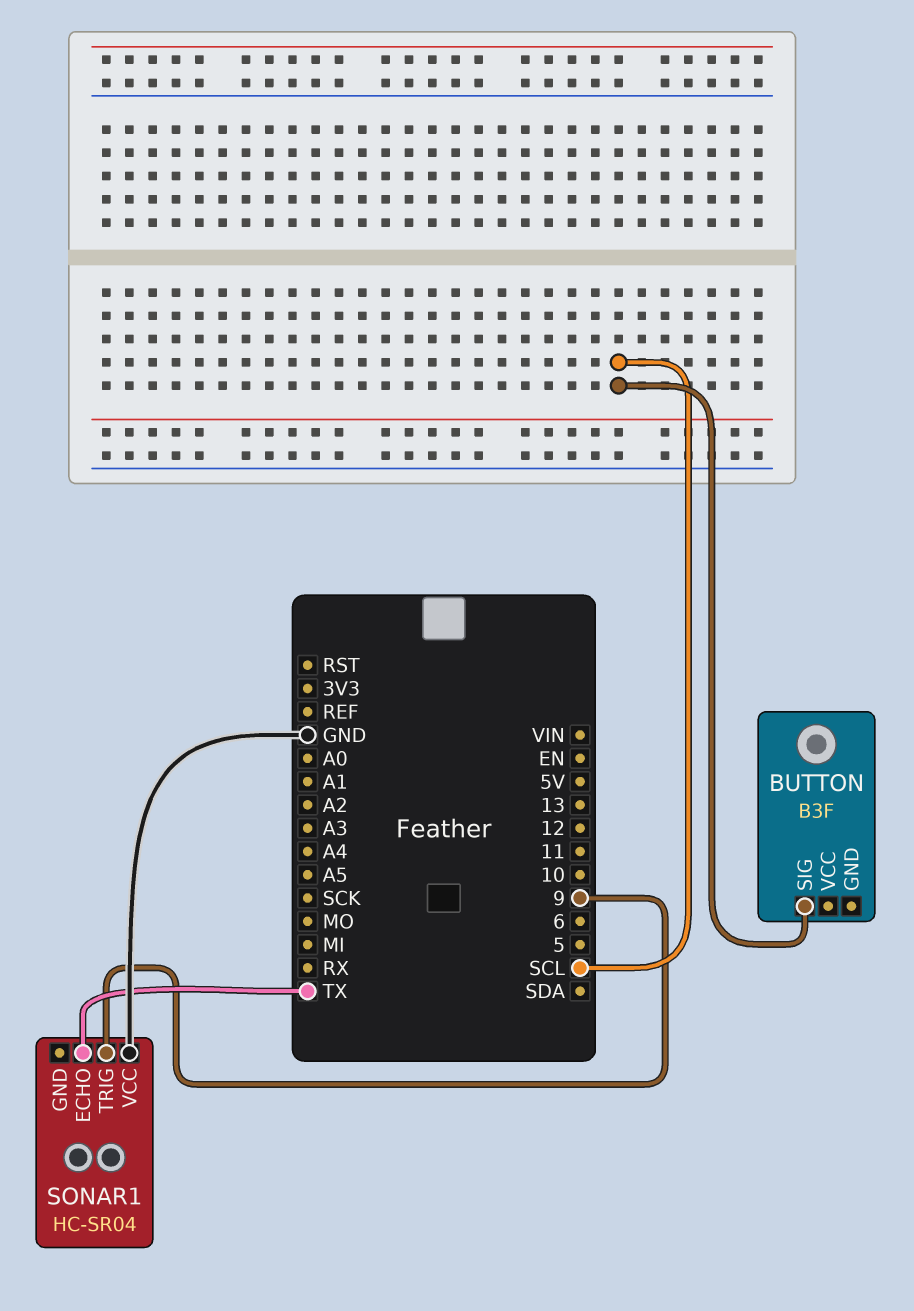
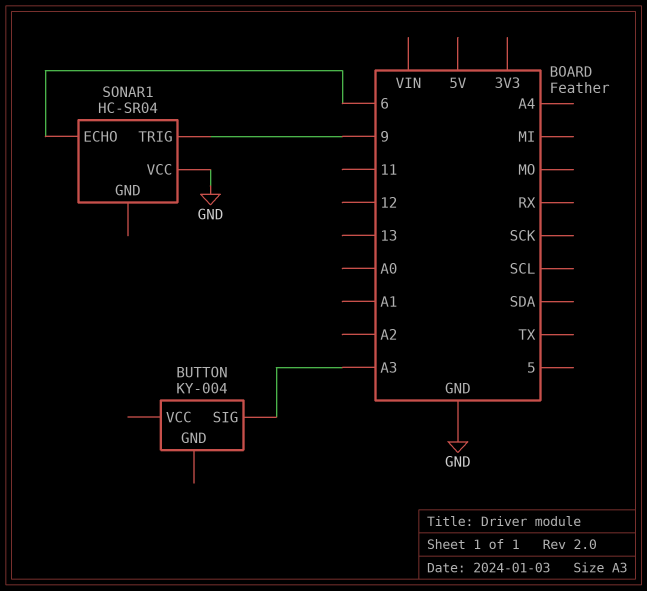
BUTTON: B3F -> KY-004
BUTTON pin SIG: SCL -> A3
SONAR1 pin ECHO: TX -> 6

